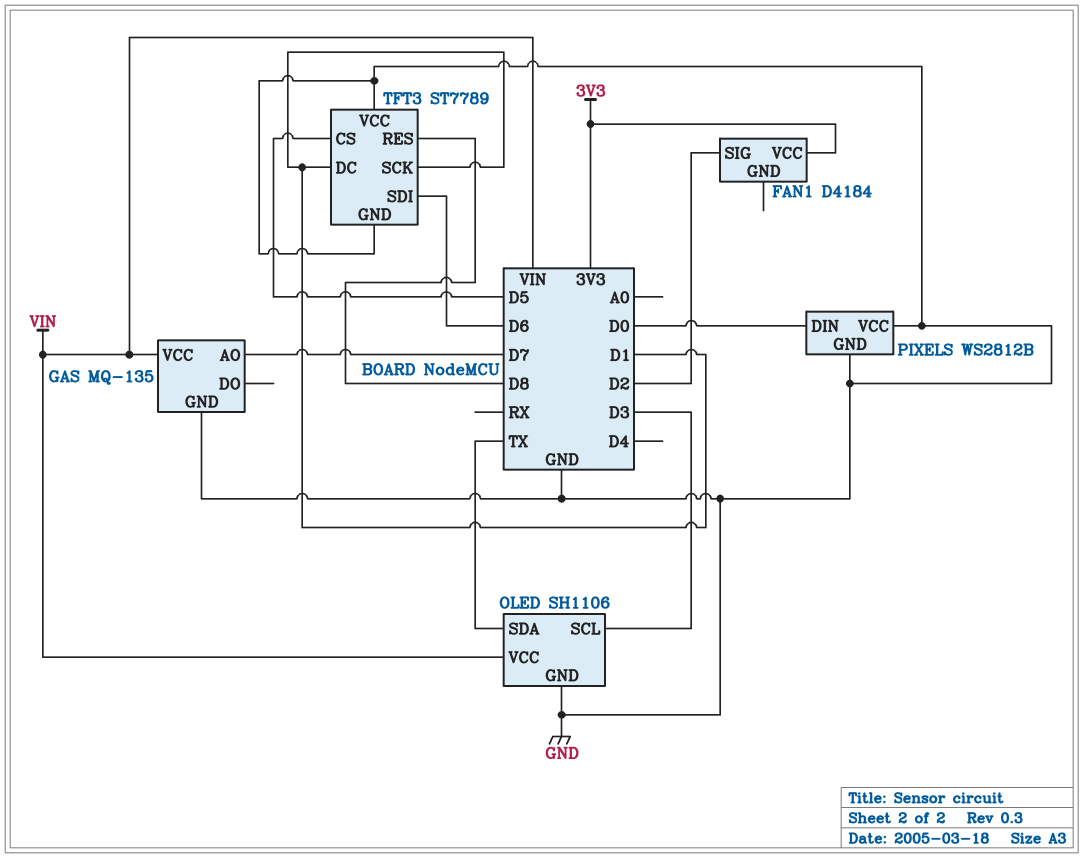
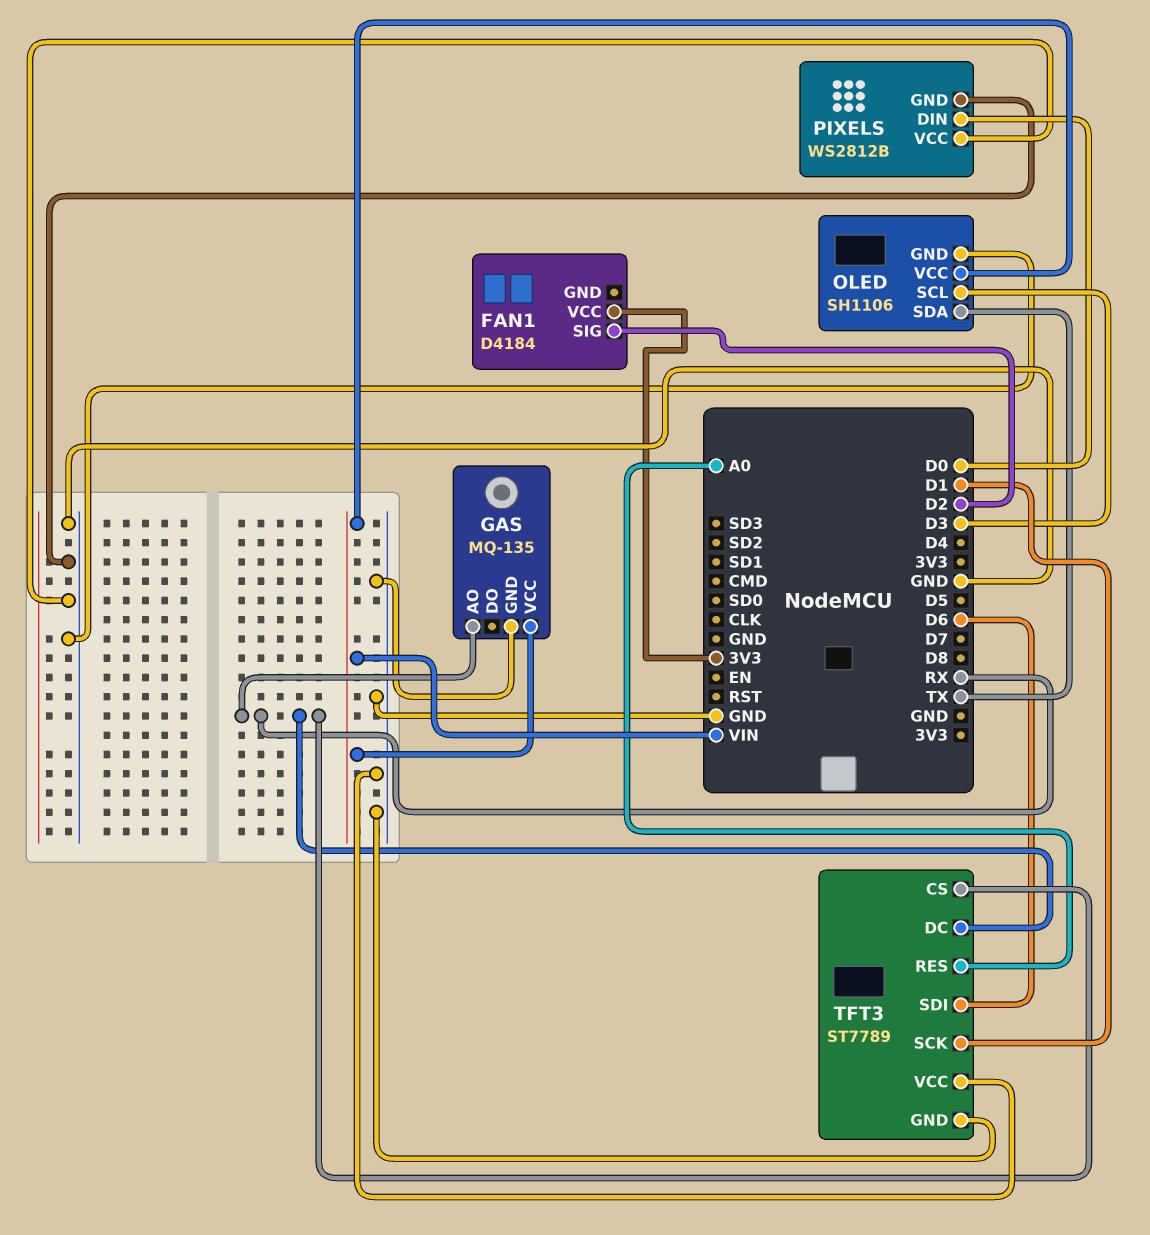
GAS pin AO: D7 -> RX
TFT3 pin CS: D5 -> RX
TFT3 pin DC: D1 -> RX
TFT3 pin RES: D8 -> A0

